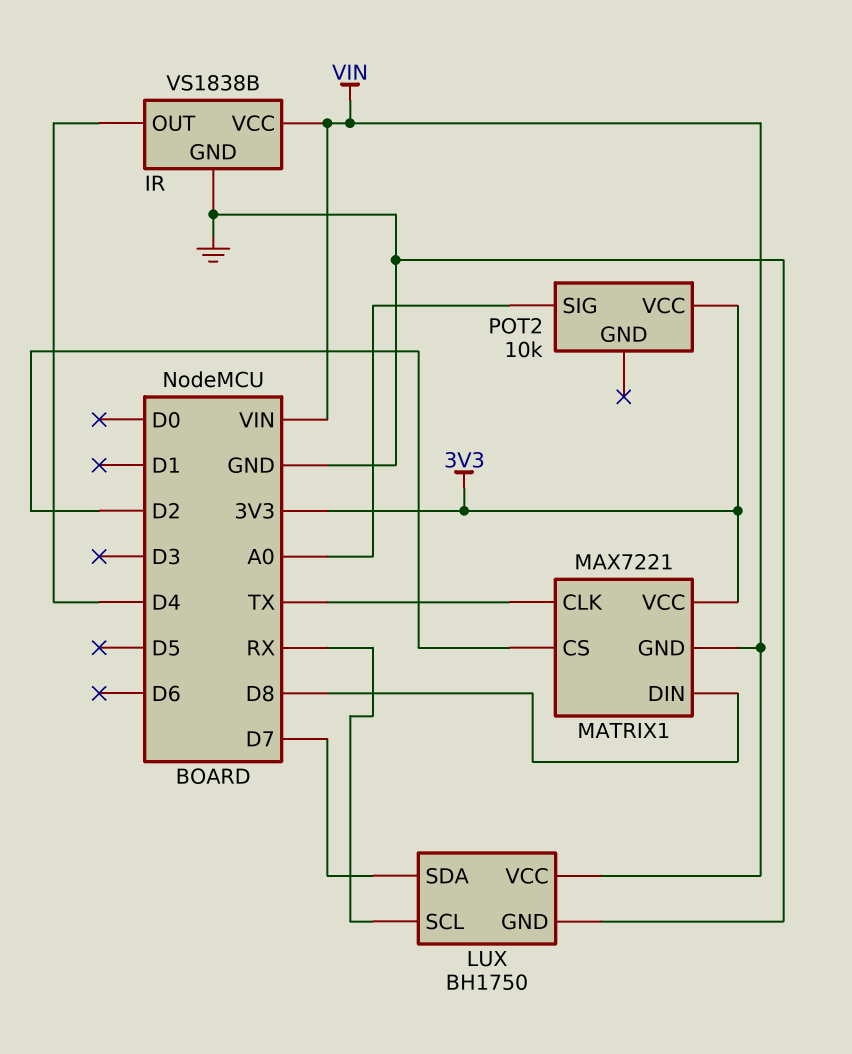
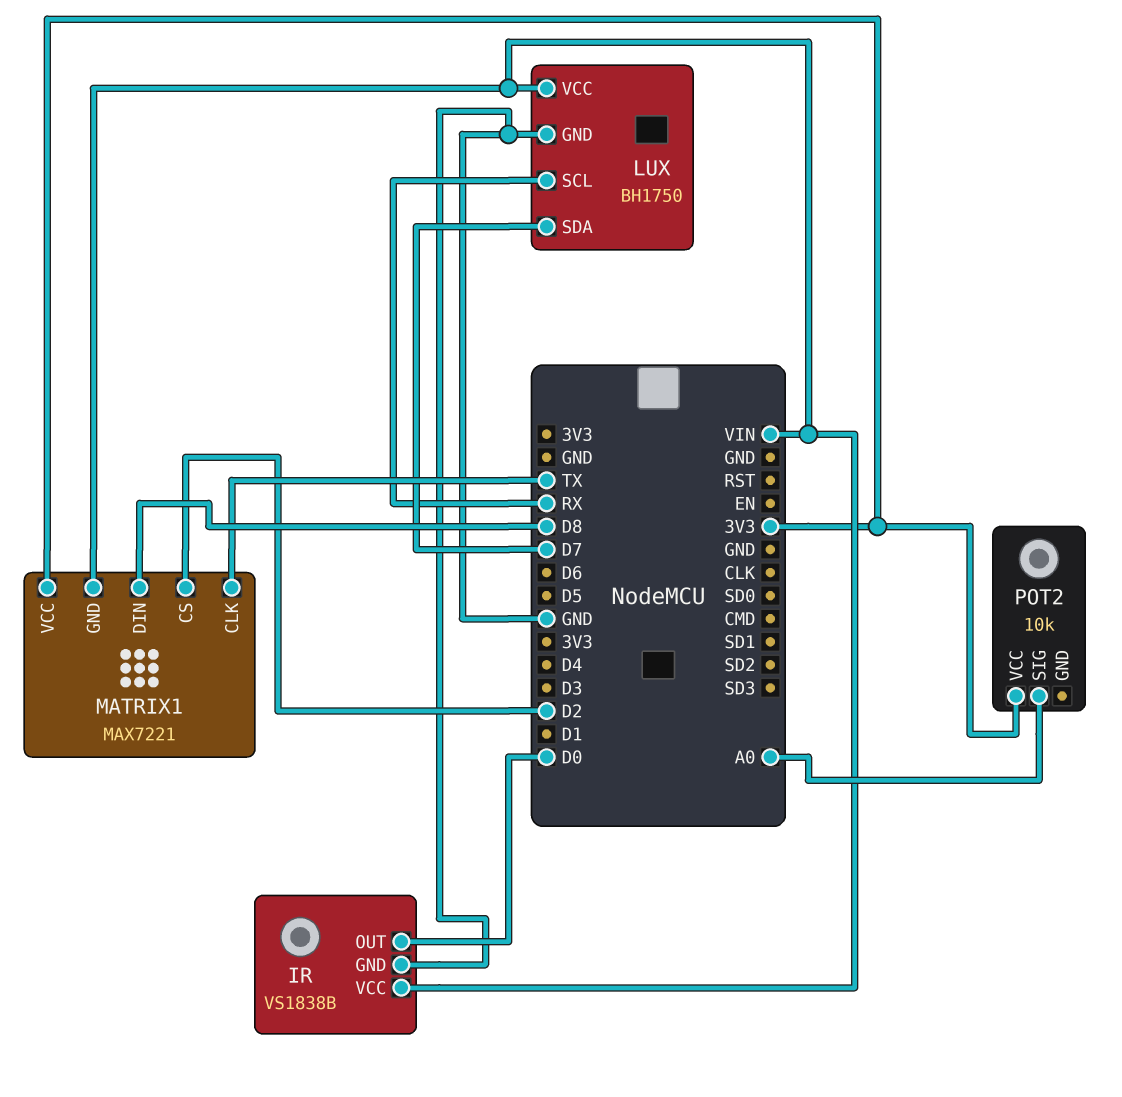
IR pin OUT: D4 -> D0

